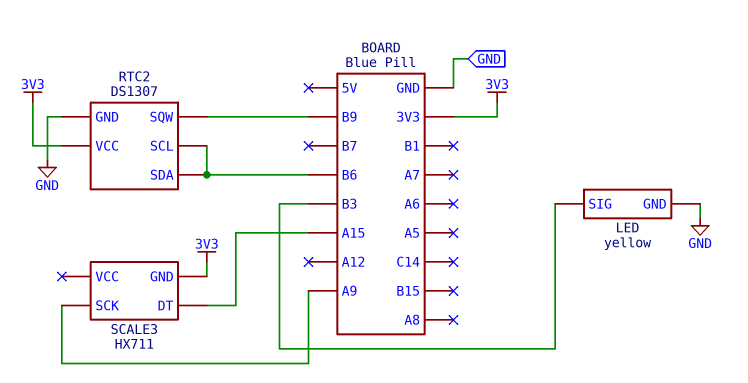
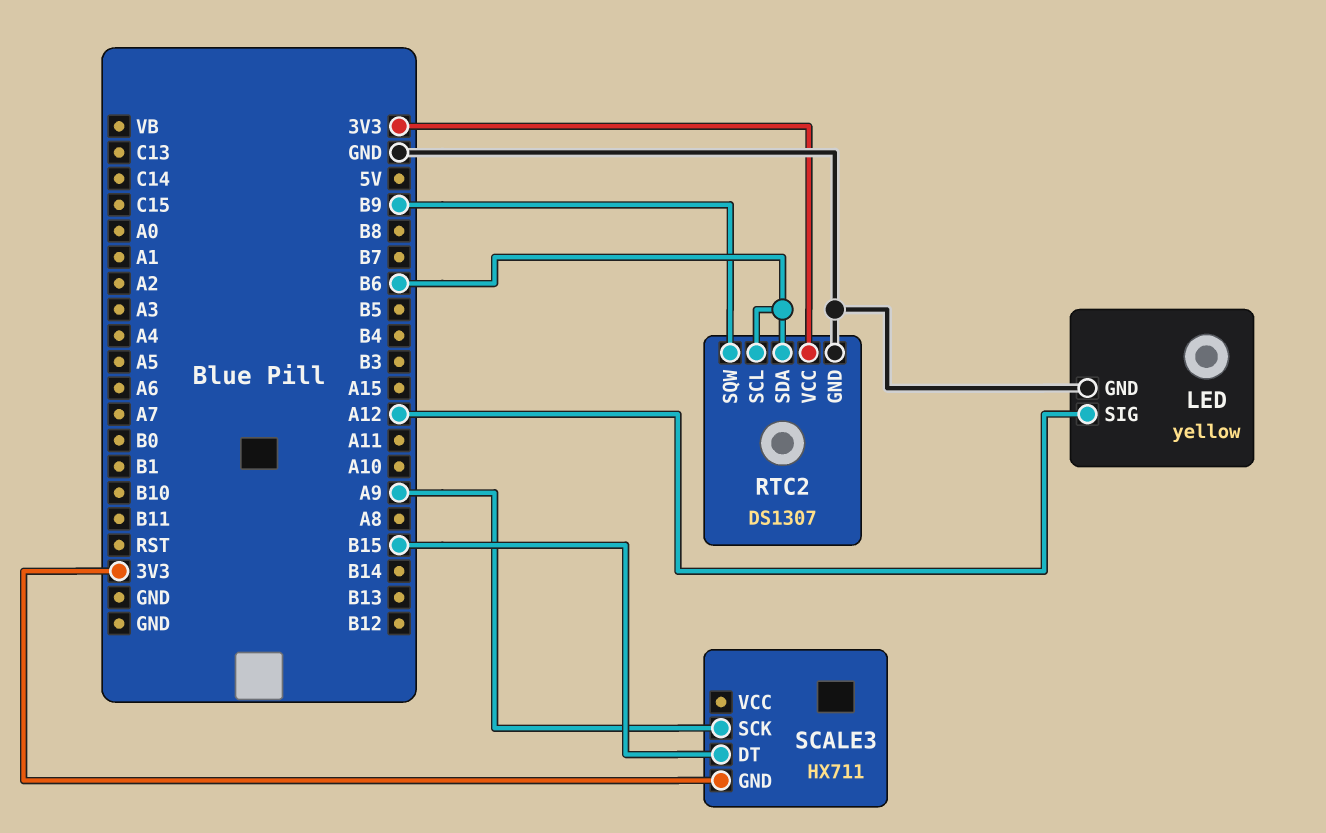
LED pin SIG: B3 -> A12
SCALE3 pin DT: A15 -> B15

